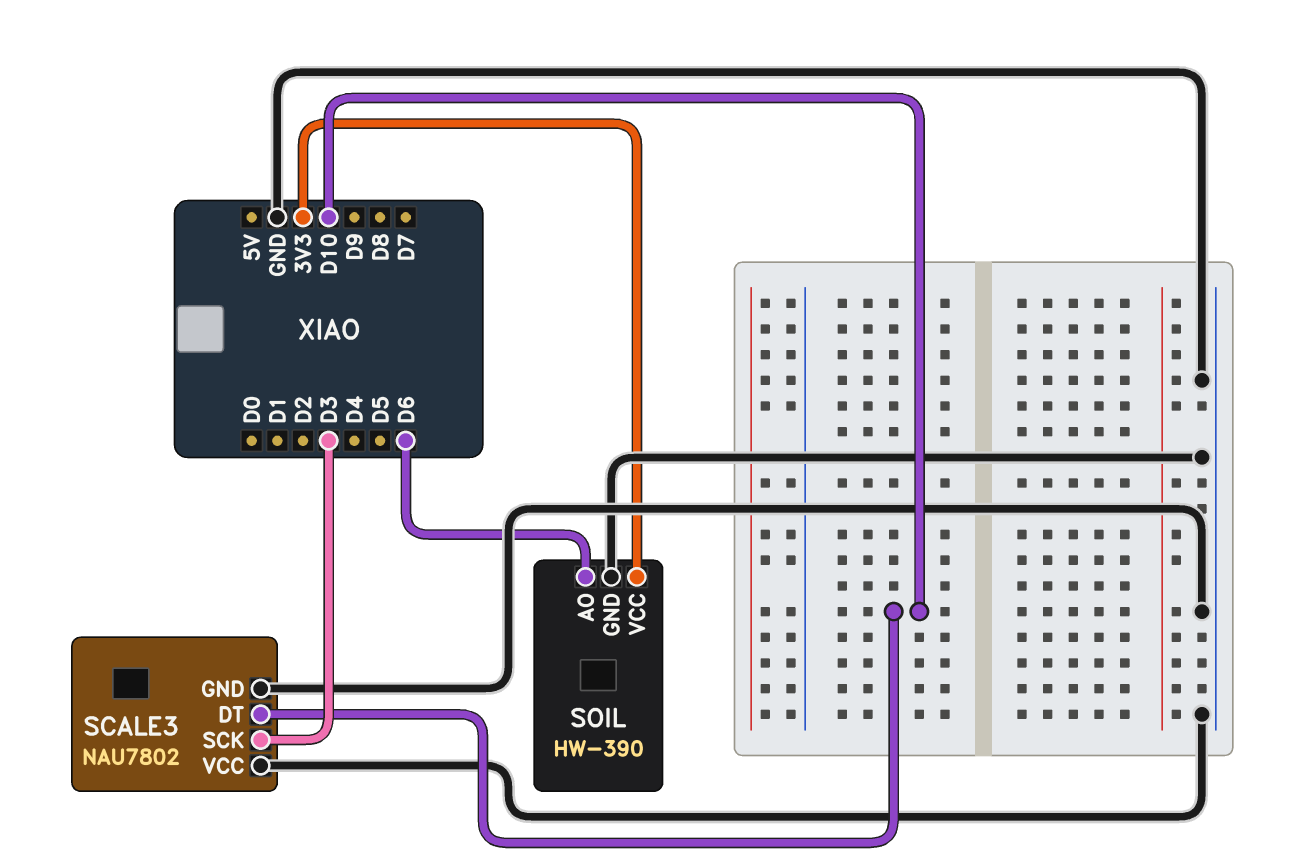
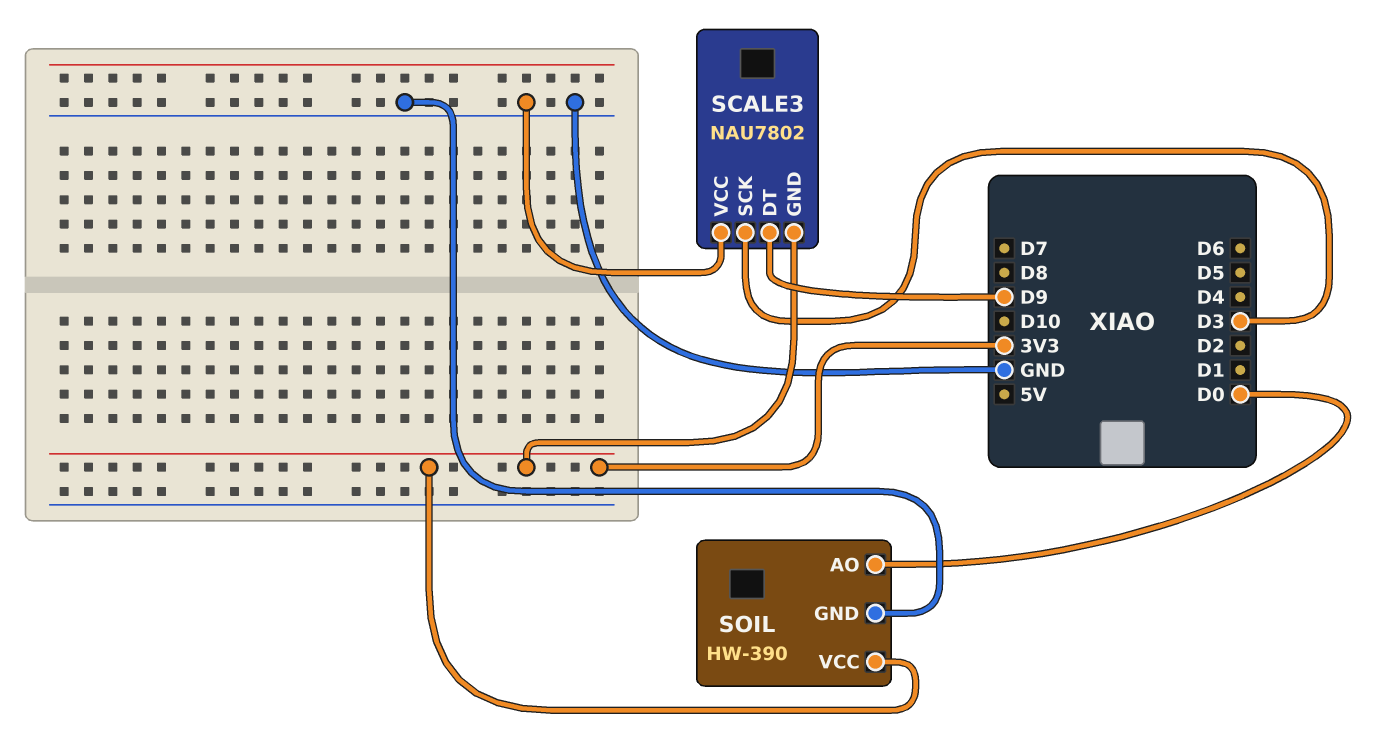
SCALE3 pin DT: D10 -> D9
SCALE3 pin GND: GND -> 3V3
SOIL pin AO: D6 -> D0

